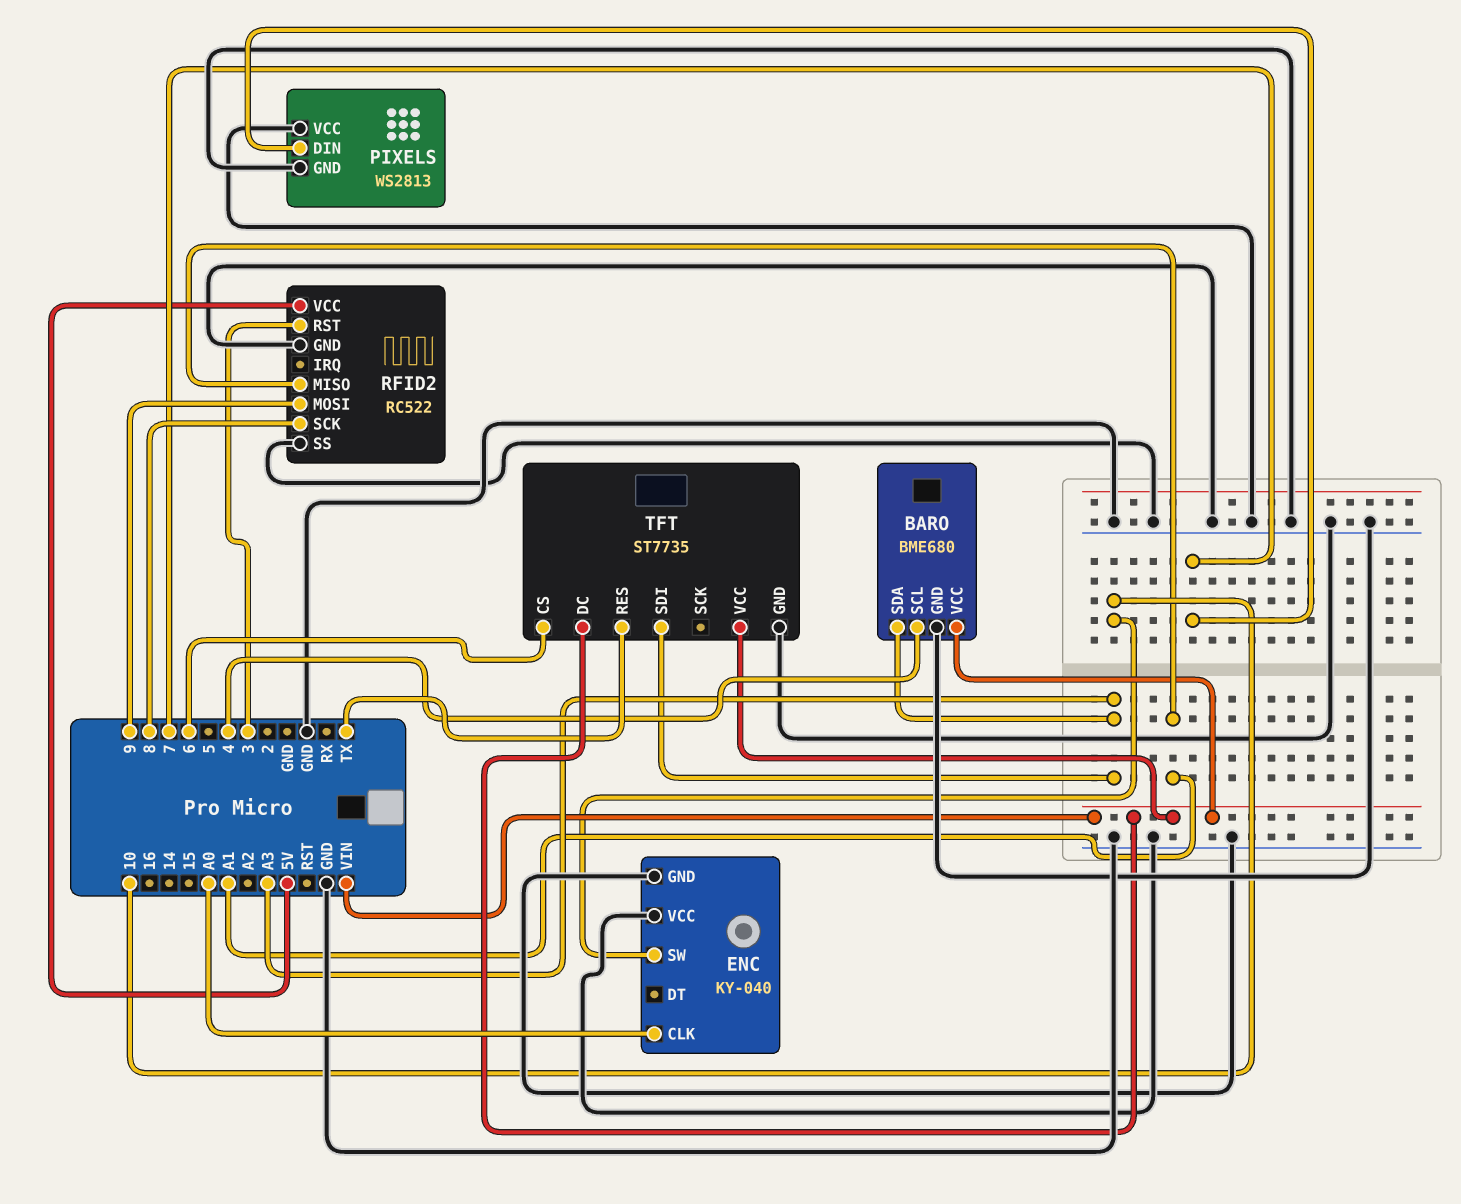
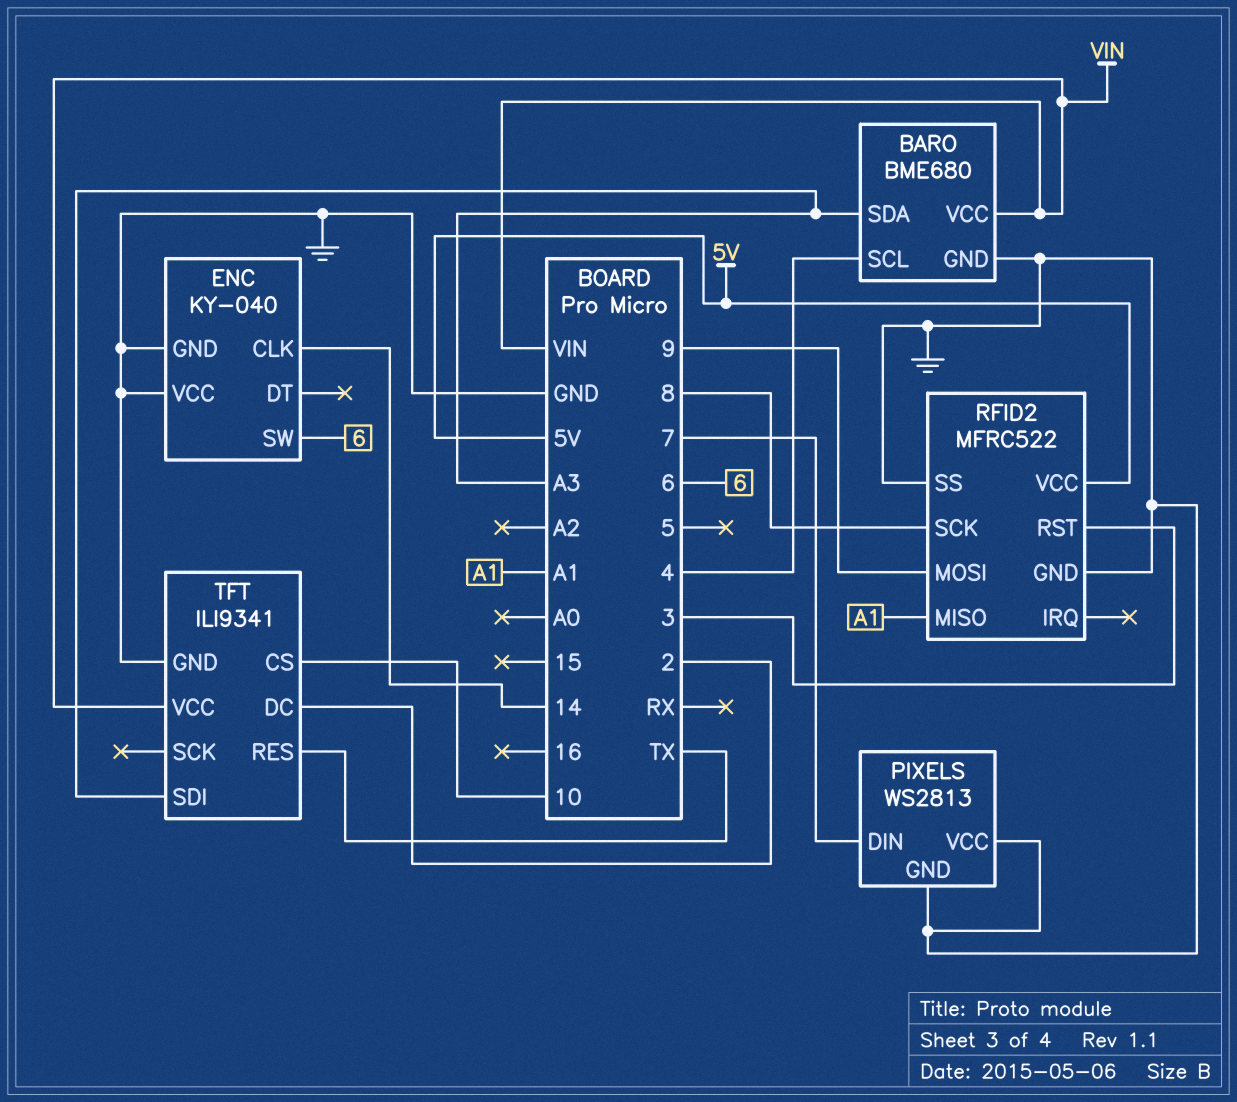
ENC pin CLK: A0 -> 14
ENC pin SW: 10 -> 6
RFID2: RC522 -> MFRC522
TFT: ST7735 -> ILI9341
TFT pin CS: 6 -> 10
TFT pin DC: VIN -> 2

